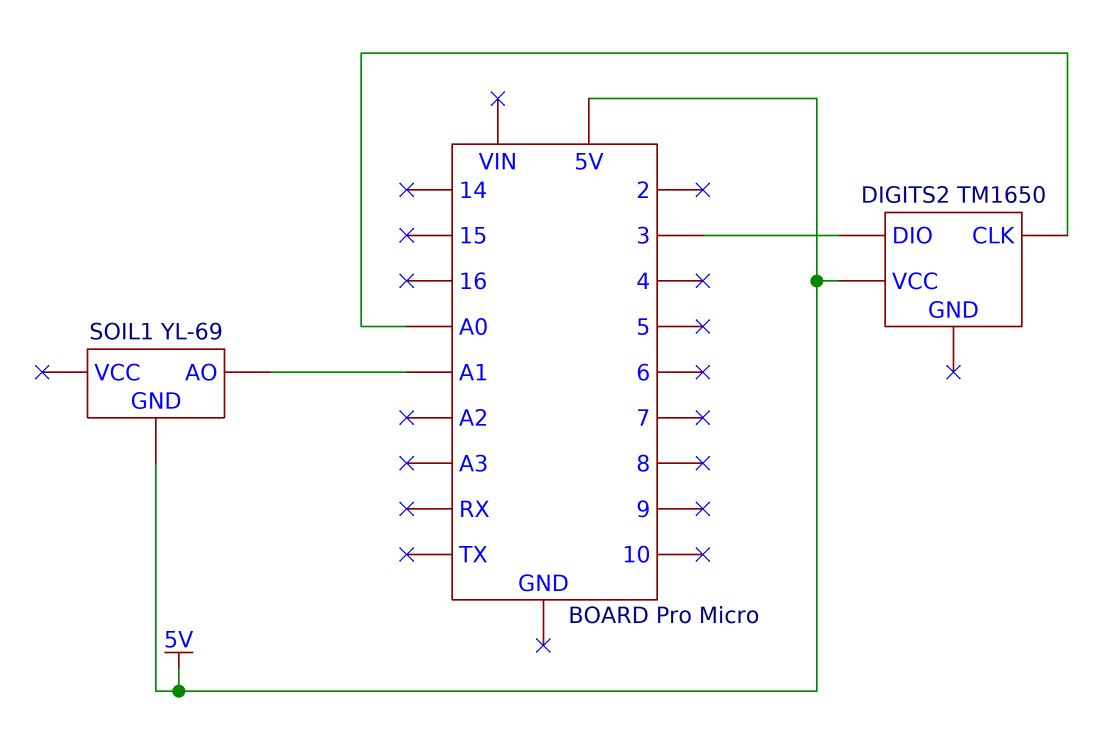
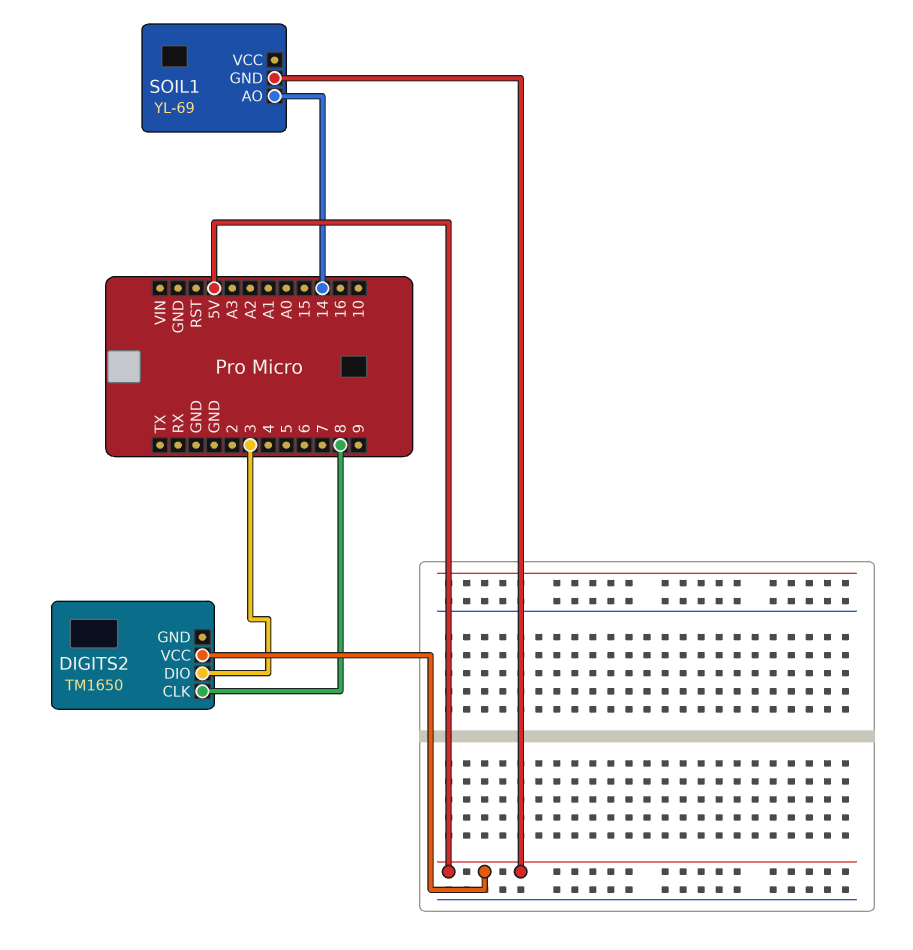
DIGITS2 pin CLK: A0 -> 8
SOIL1 pin AO: A1 -> 14

